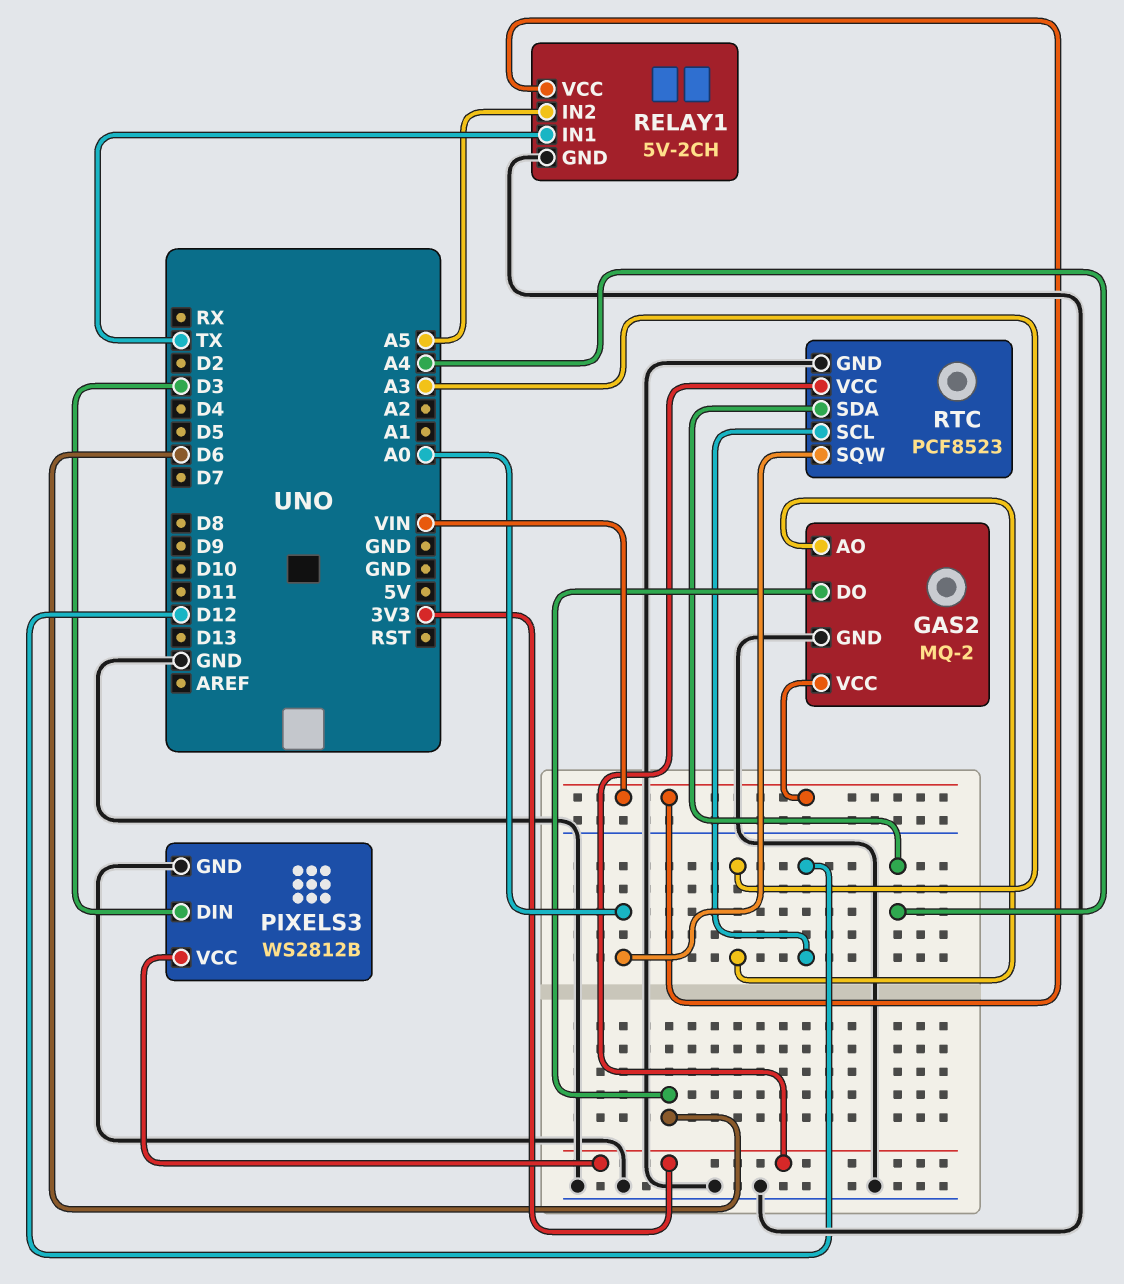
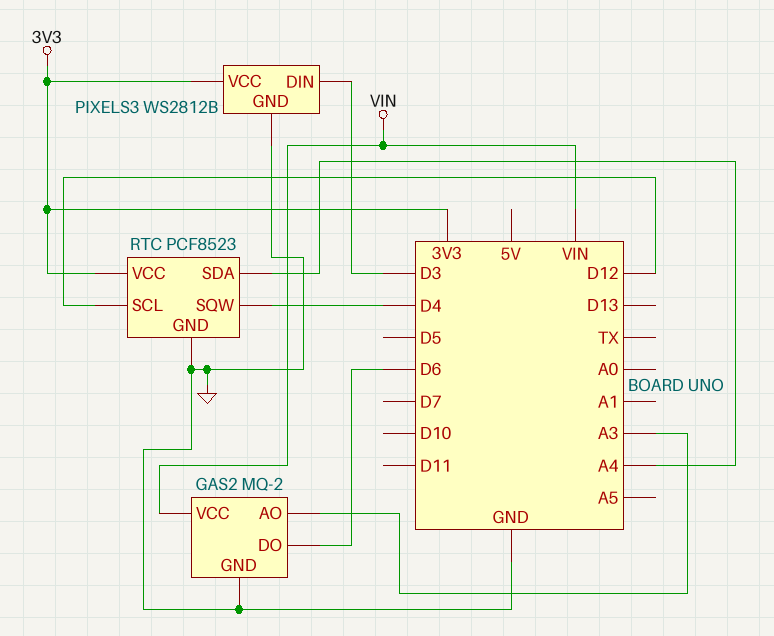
RELAY1: 5V-2CH -> none
RELAY1 pin GND: GND -> none
RELAY1 pin IN1: TX -> none
RELAY1 pin IN2: A5 -> none
RELAY1 pin VCC: VIN -> none
RTC pin SQW: A0 -> D4

